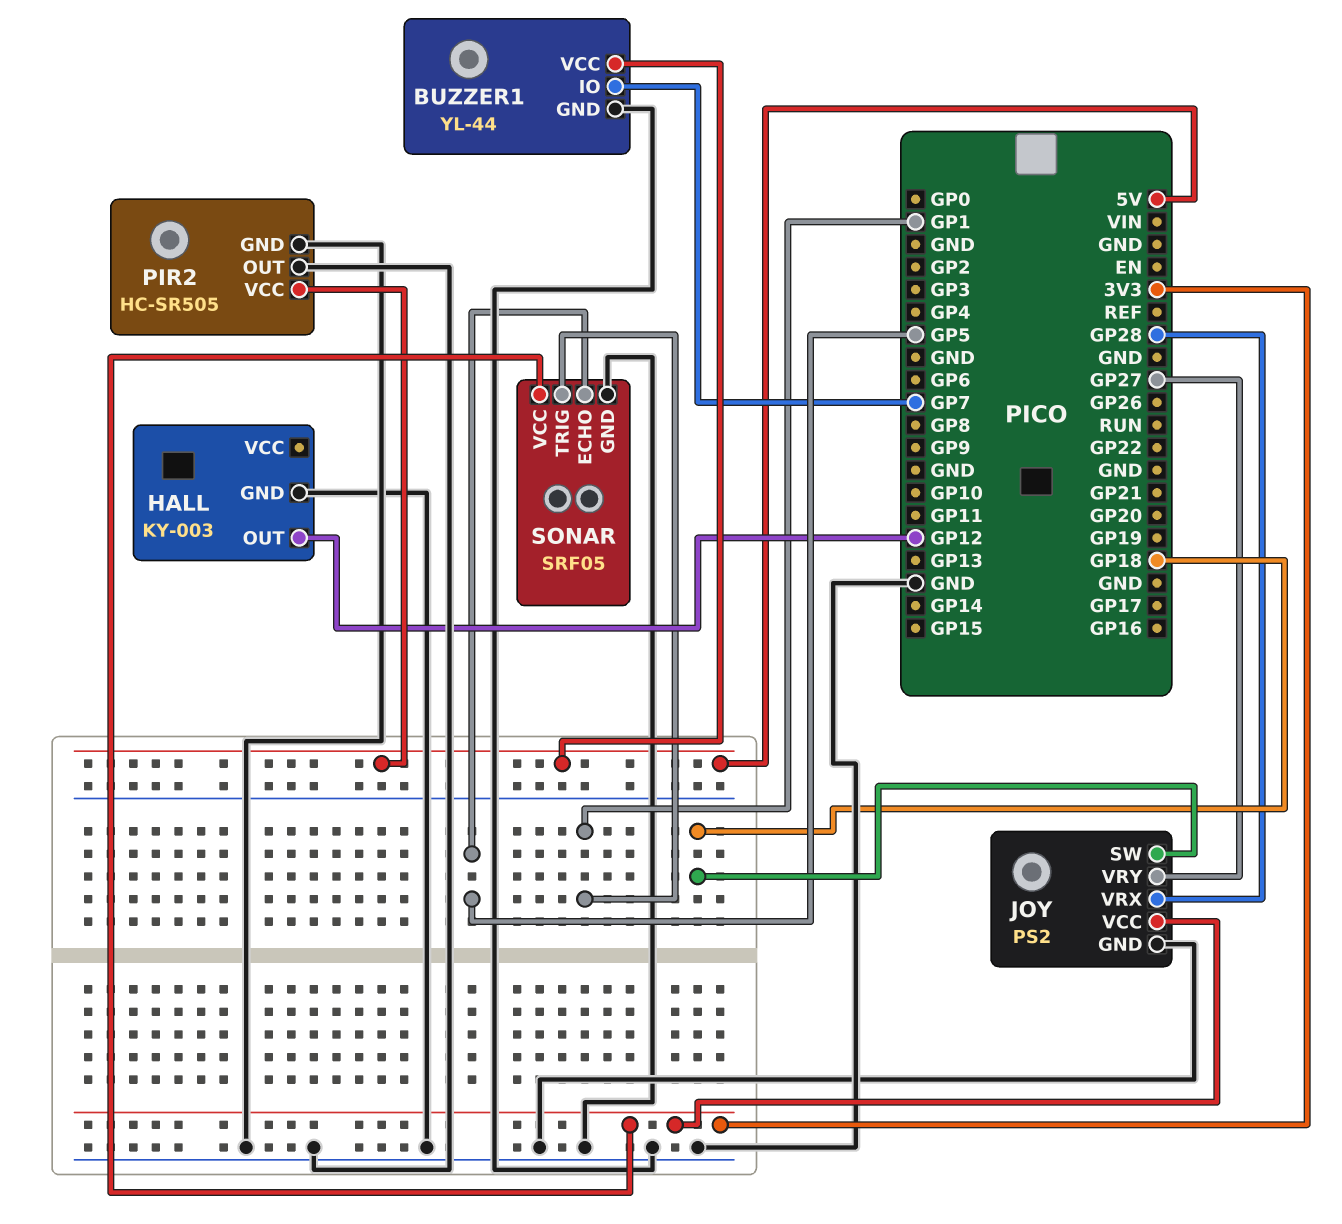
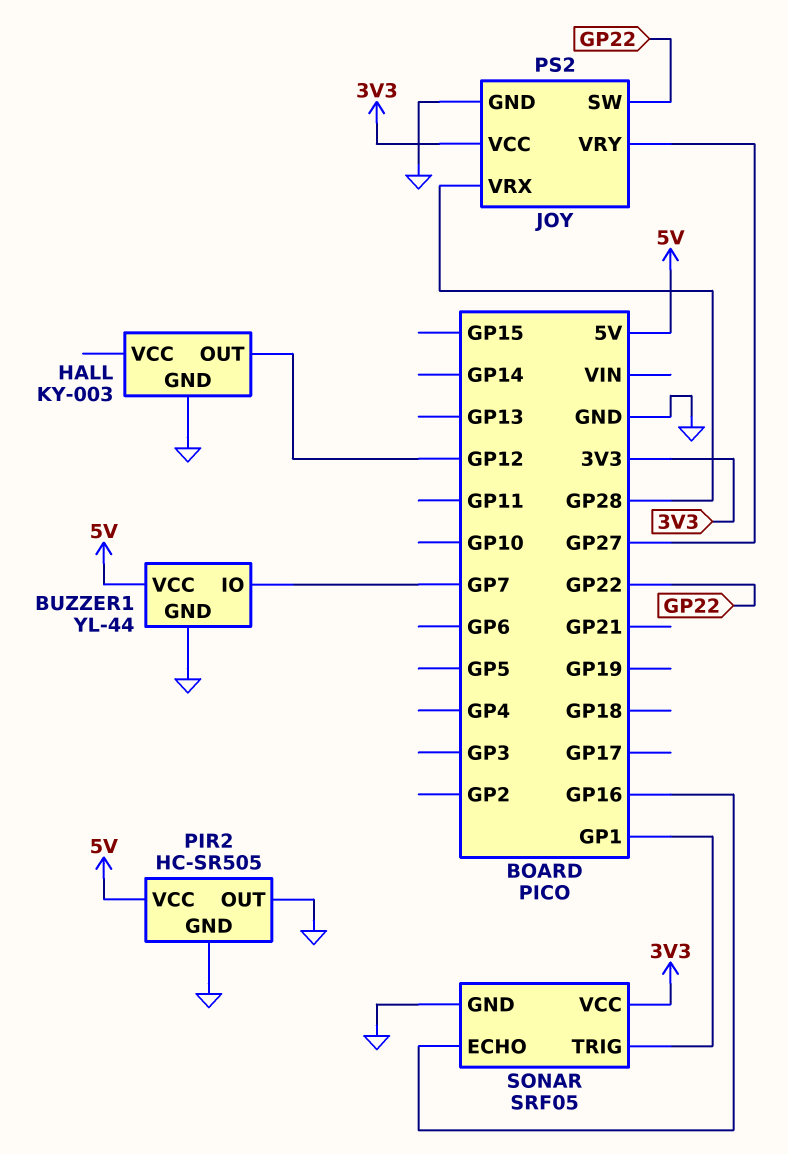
JOY pin SW: GP18 -> GP22
SONAR pin ECHO: GP5 -> GP16

